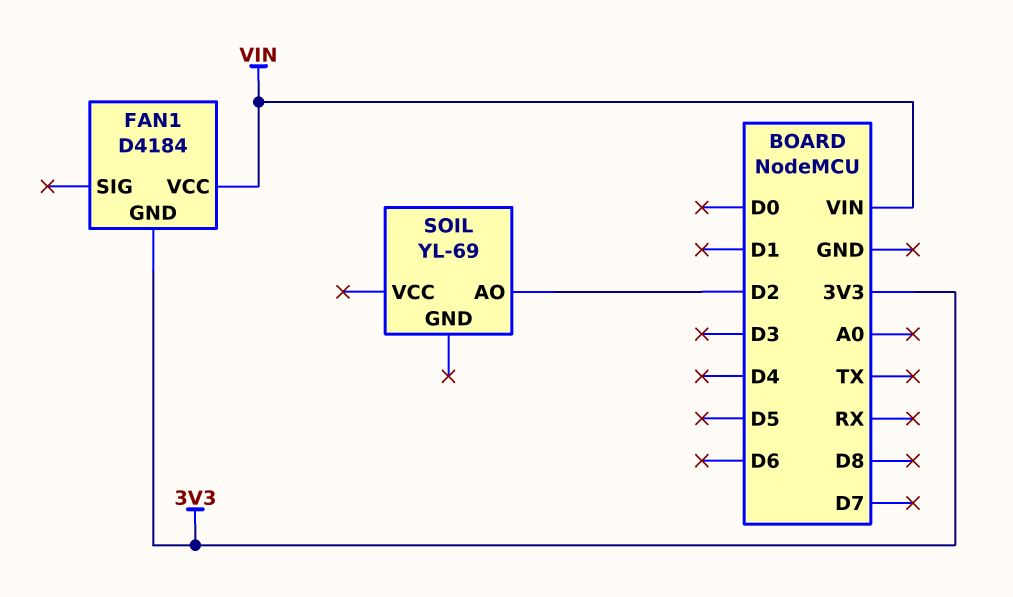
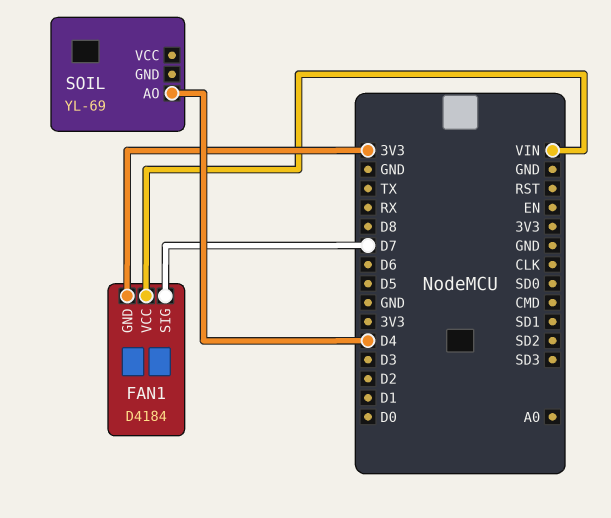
FAN1 pin SIG: none -> D7
SOIL pin AO: D2 -> D4

